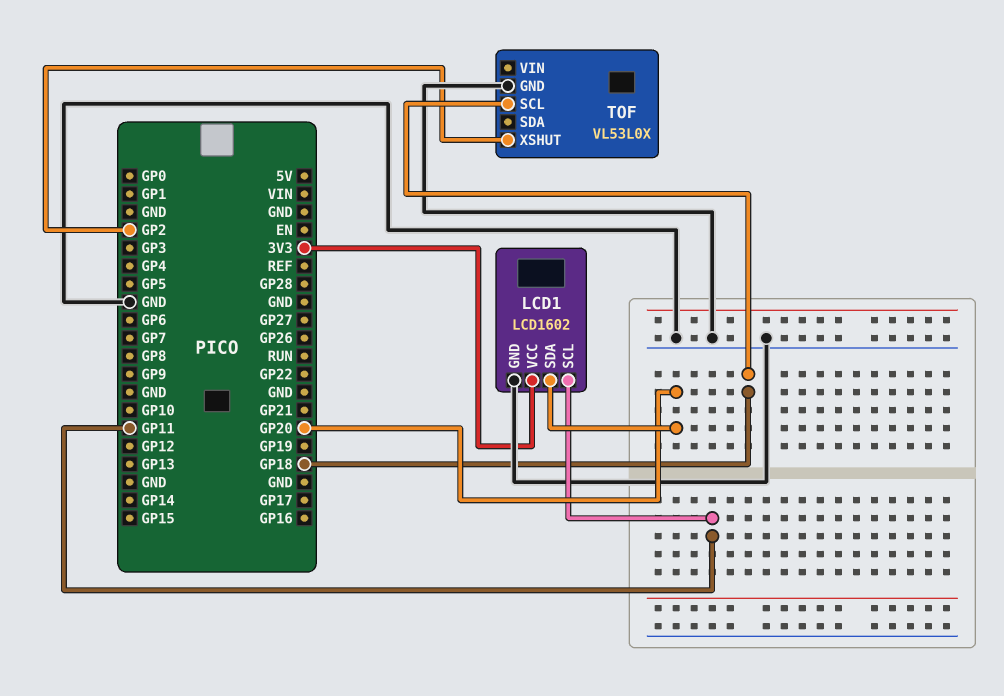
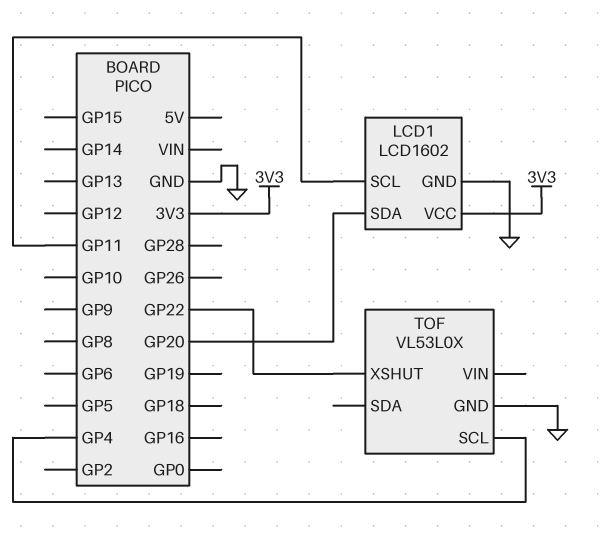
TOF pin SCL: GP18 -> GP4
TOF pin XSHUT: GP2 -> GP22

